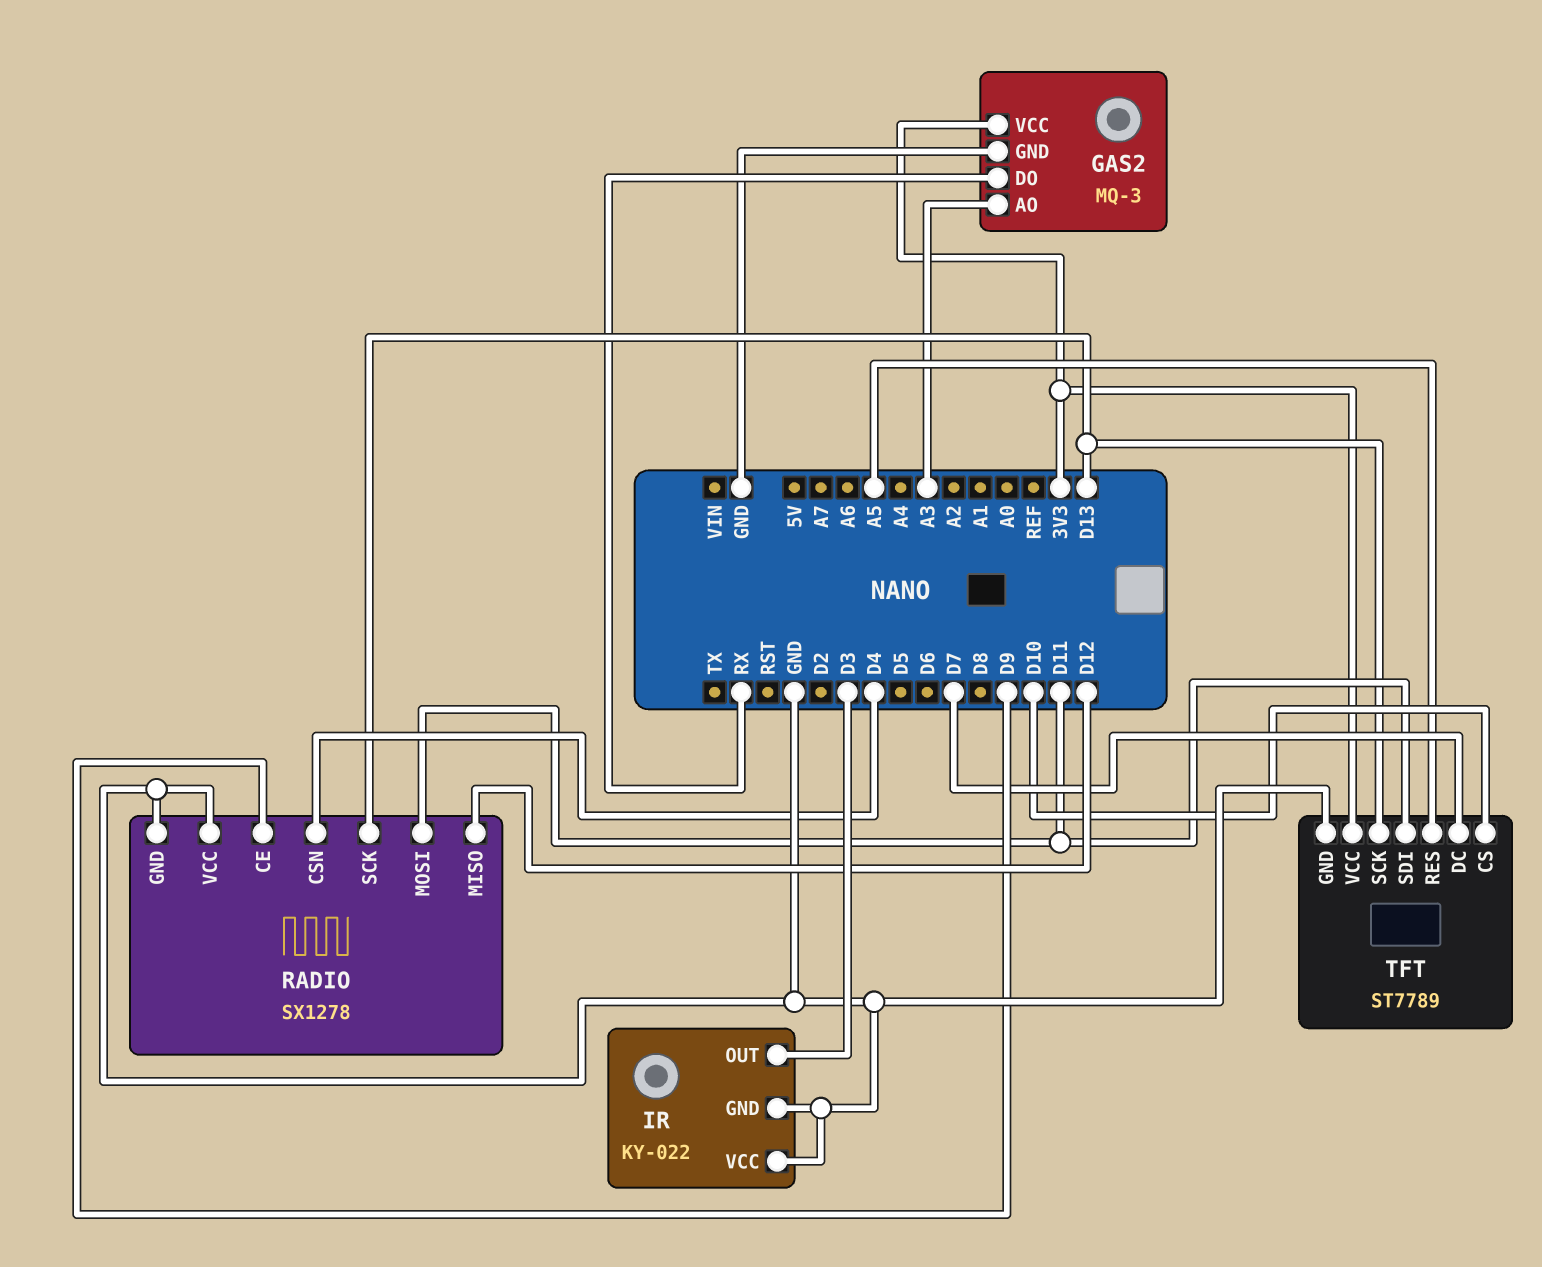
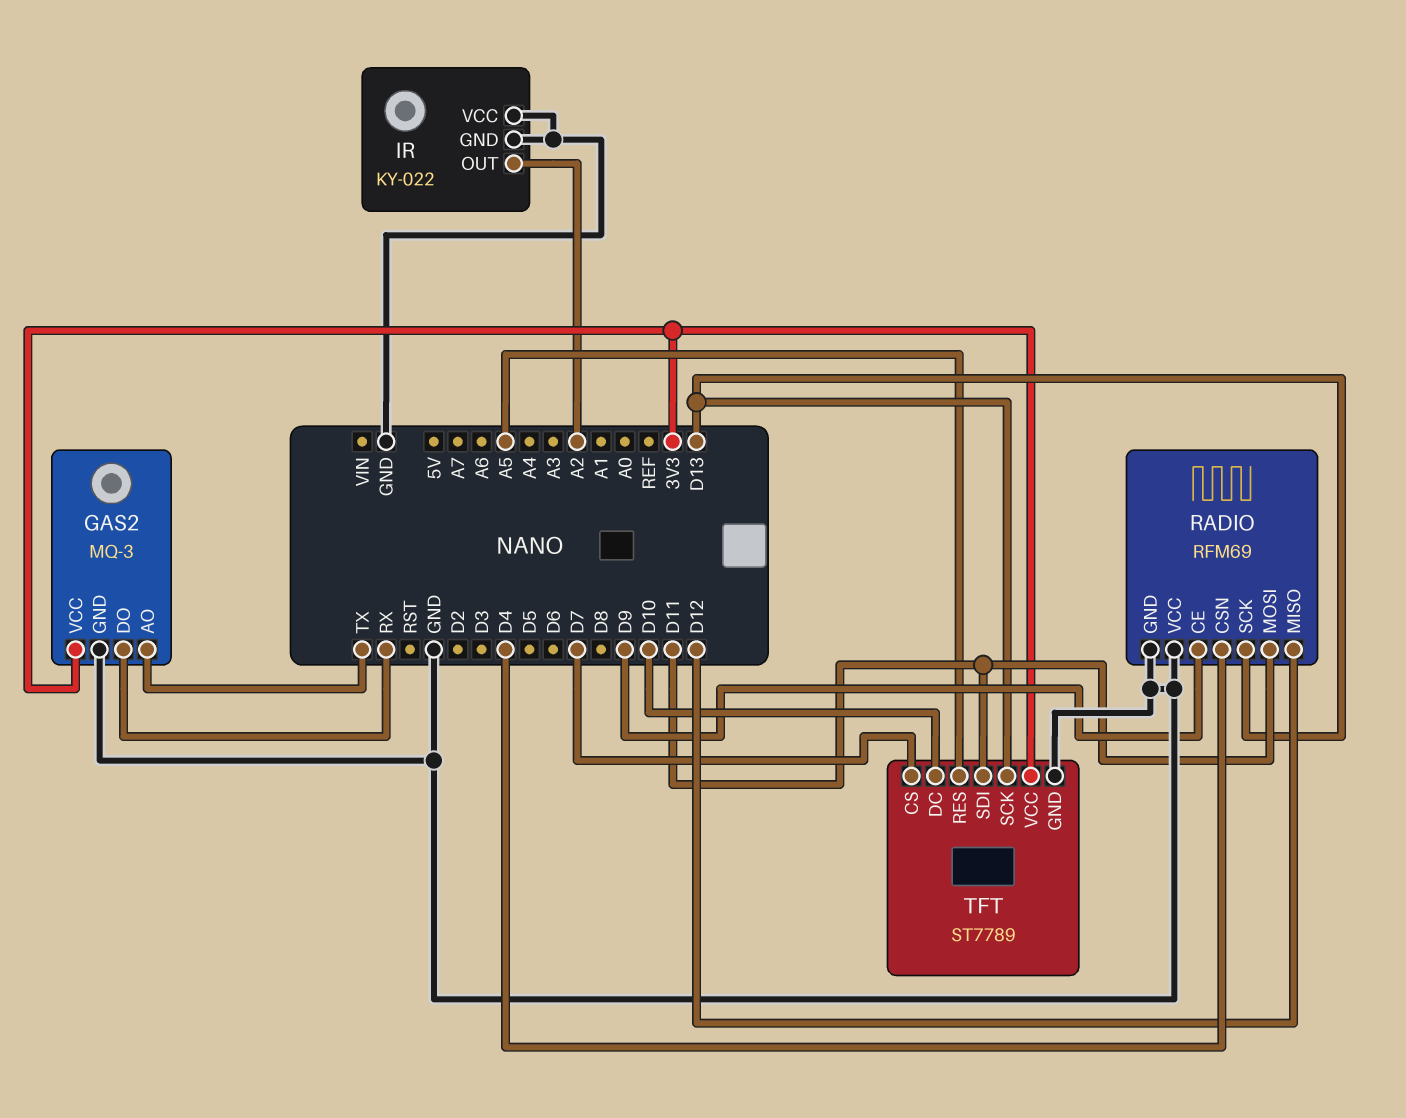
GAS2 pin AO: A3 -> TX
IR pin OUT: D3 -> A2
RADIO: SX1278 -> RFM69
TFT pin CS: D10 -> D7
TFT pin DC: D7 -> D10

